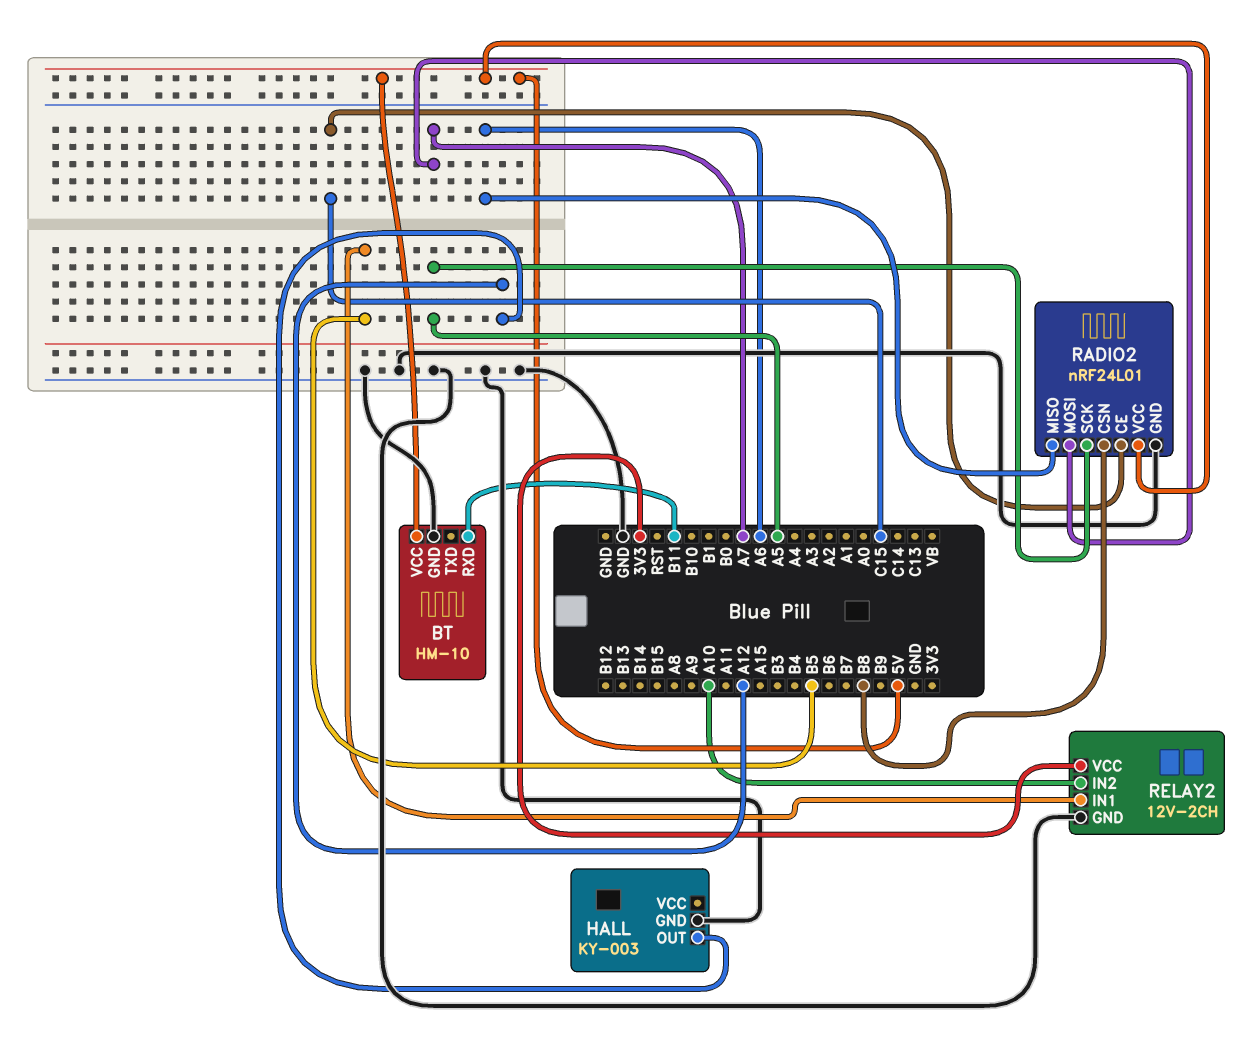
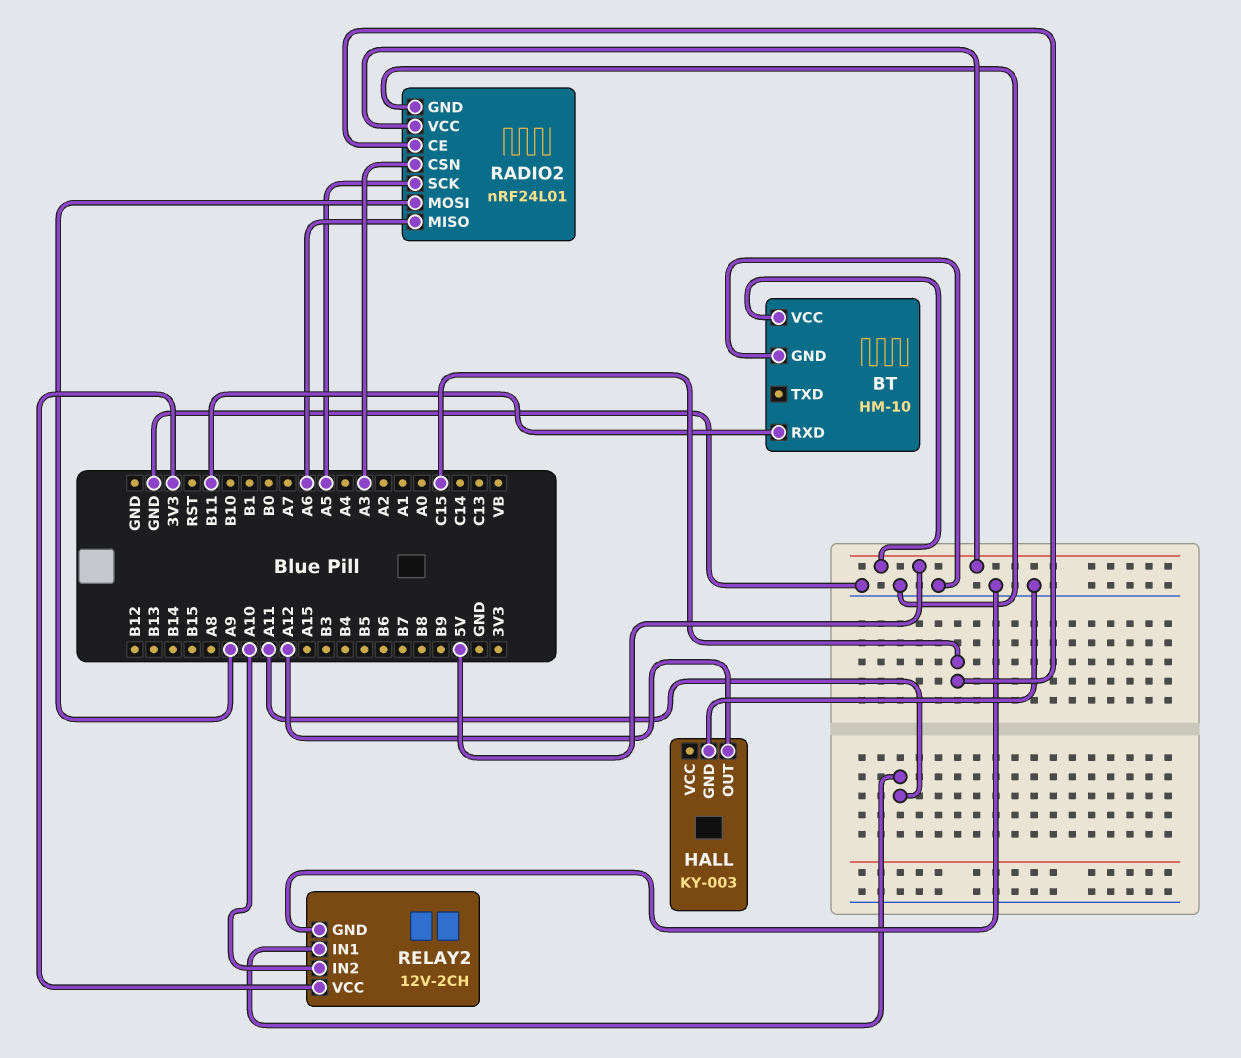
RADIO2 pin CSN: B8 -> A3
RADIO2 pin MOSI: A7 -> A9
RELAY2 pin IN1: B5 -> A11

